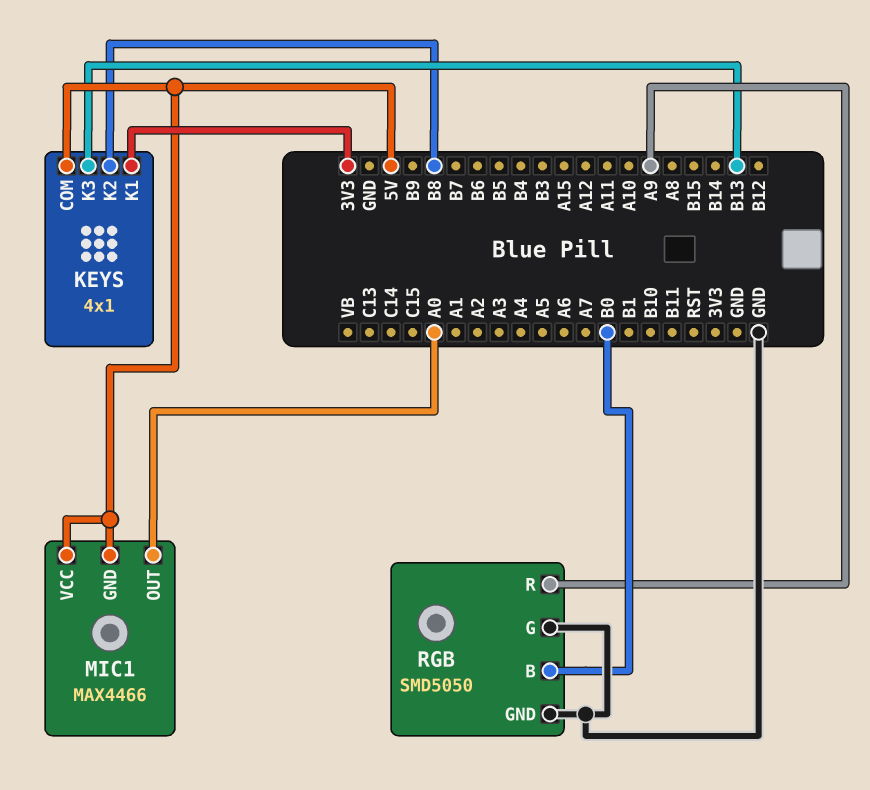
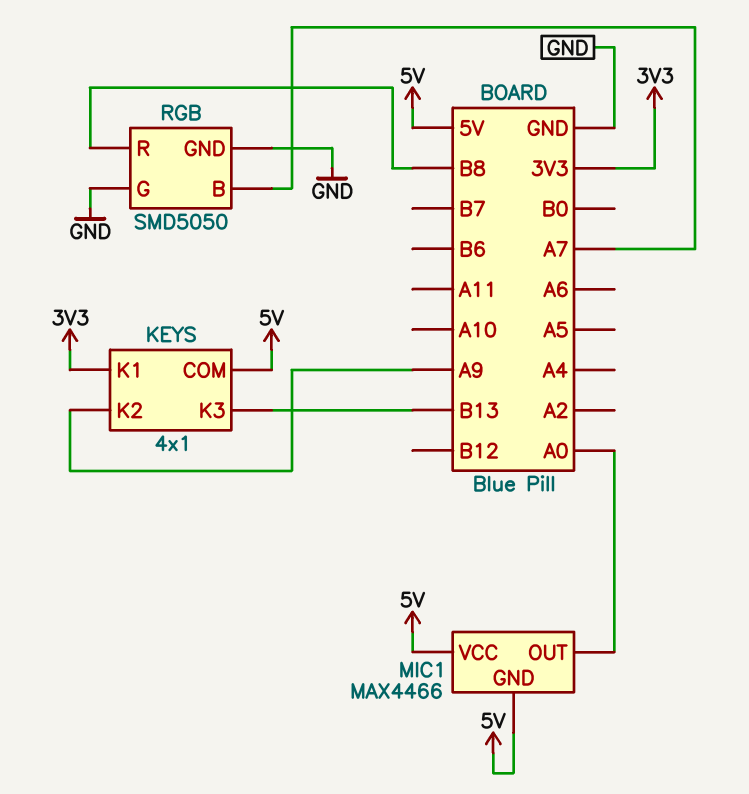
KEYS pin K2: B8 -> A9
RGB pin B: B0 -> A7
RGB pin R: A9 -> B8

